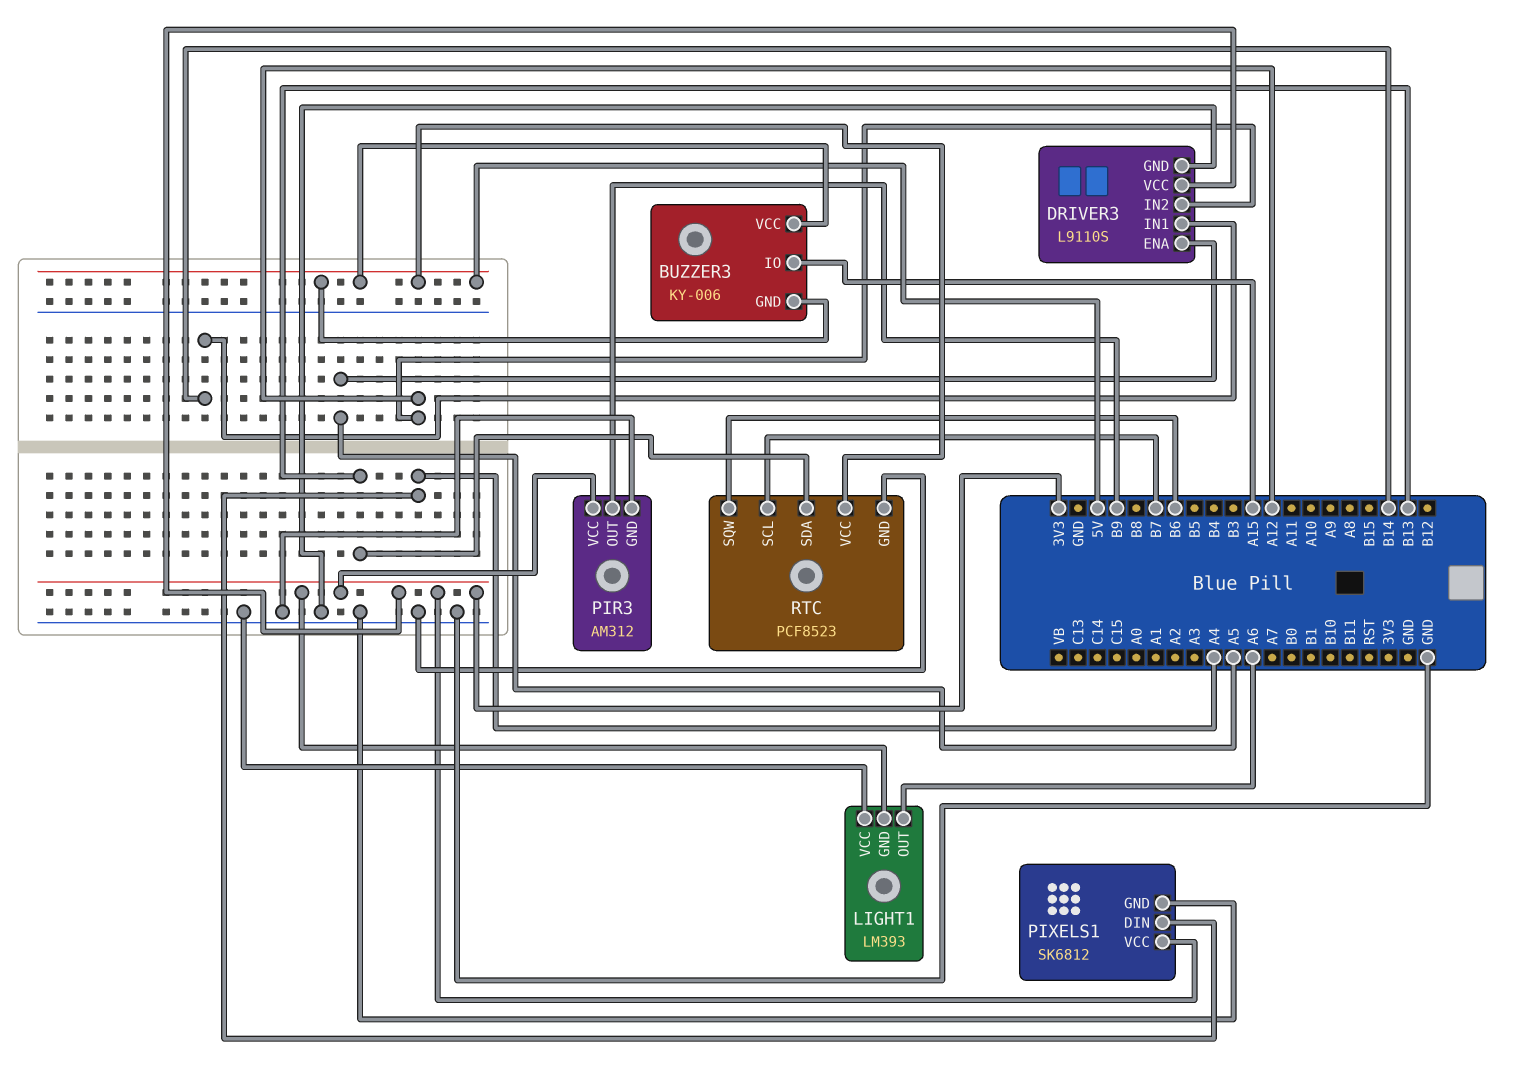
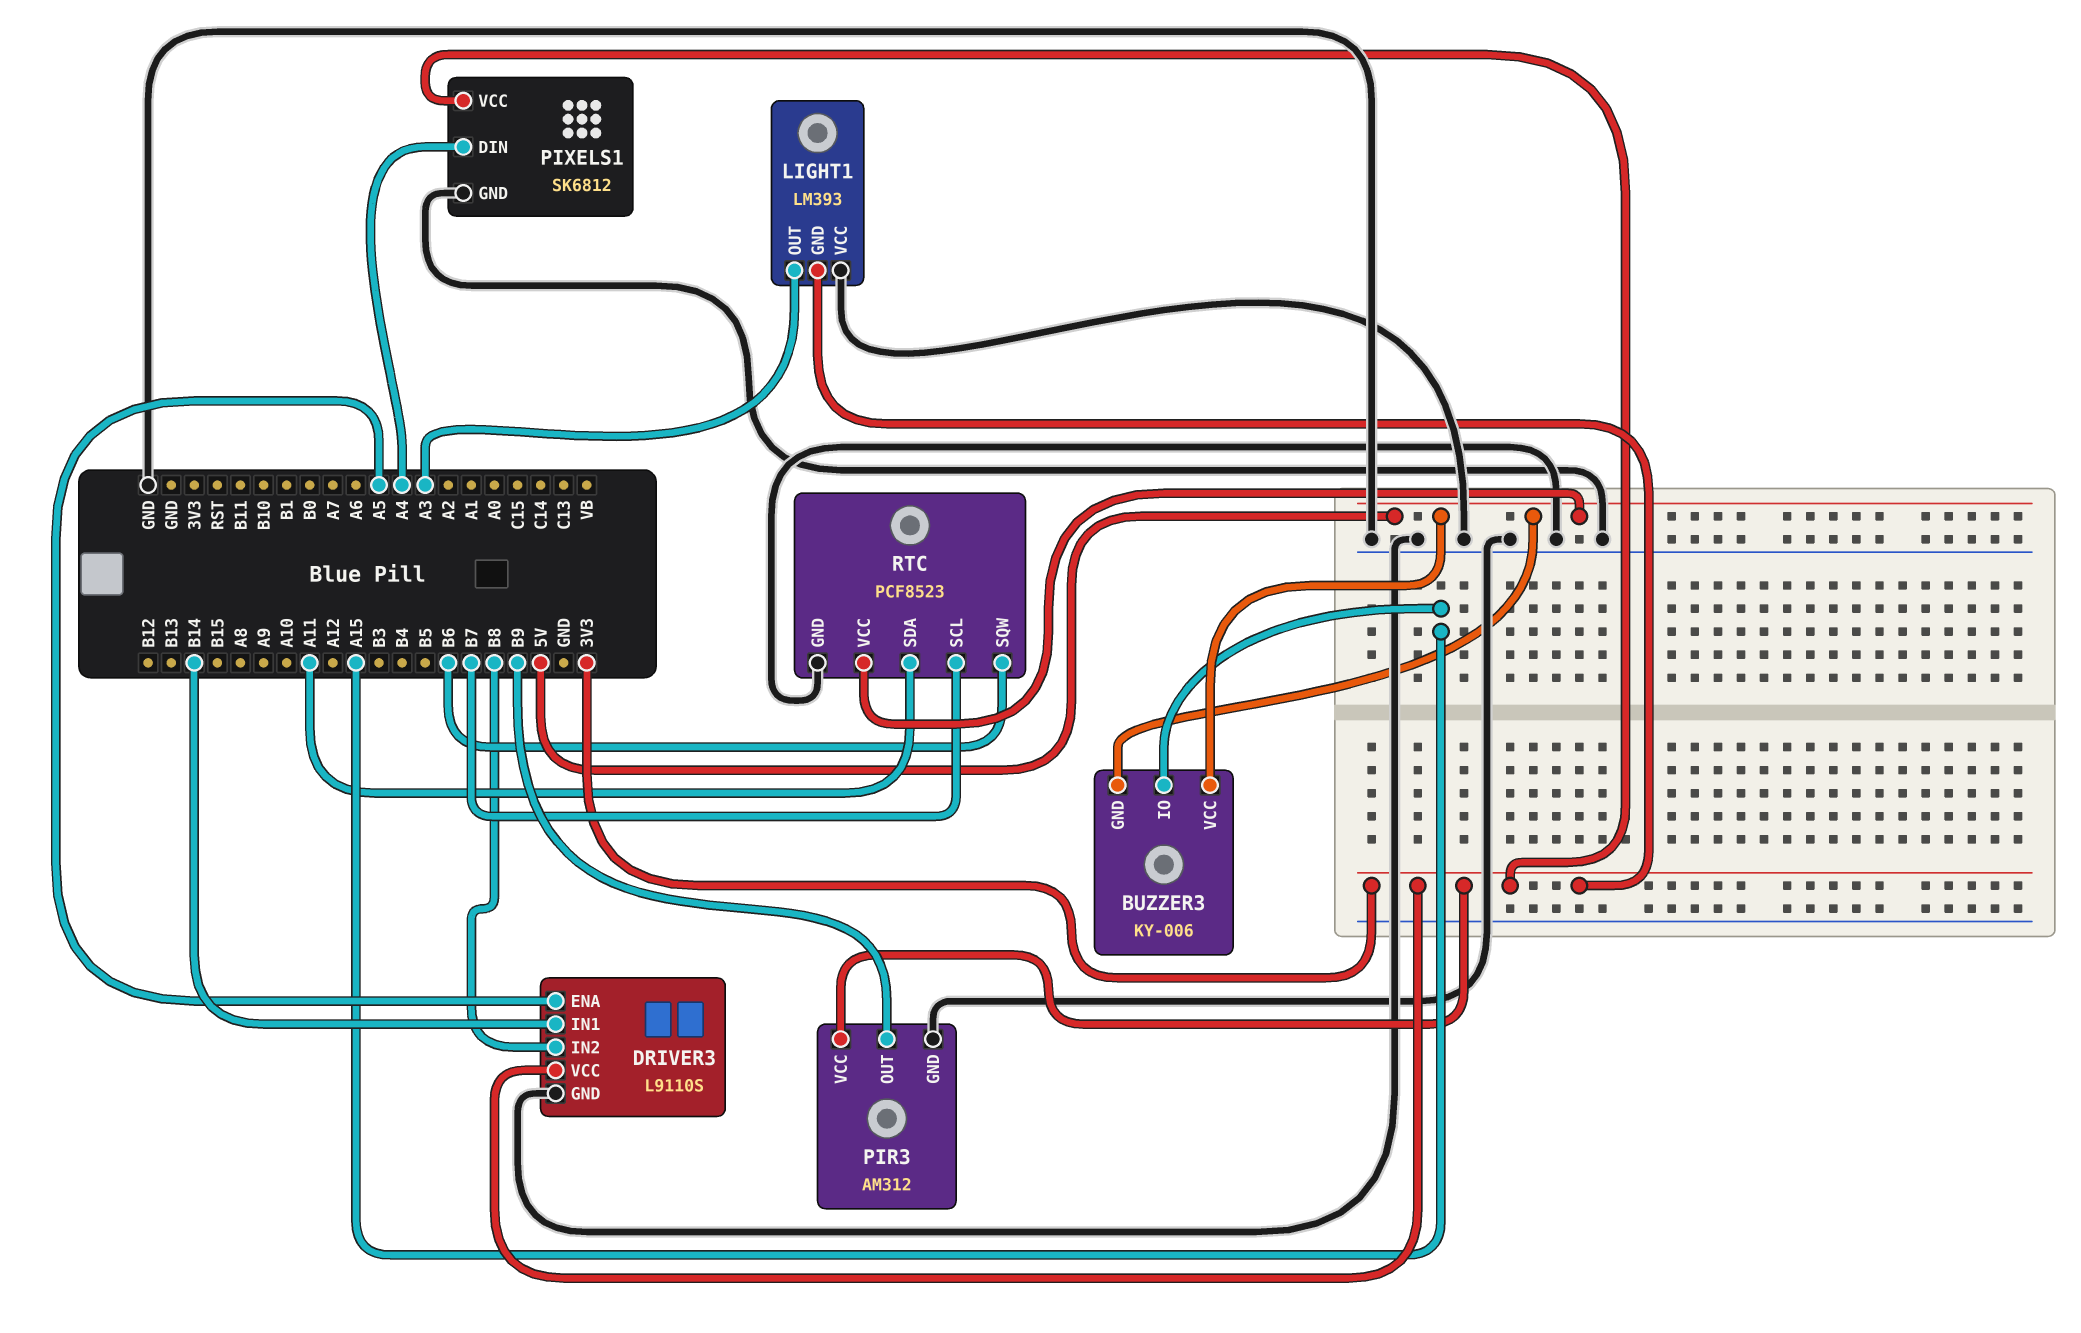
DRIVER3 pin IN2: A12 -> B8
LIGHT1 pin OUT: A6 -> A3
RTC pin SDA: B13 -> A11

